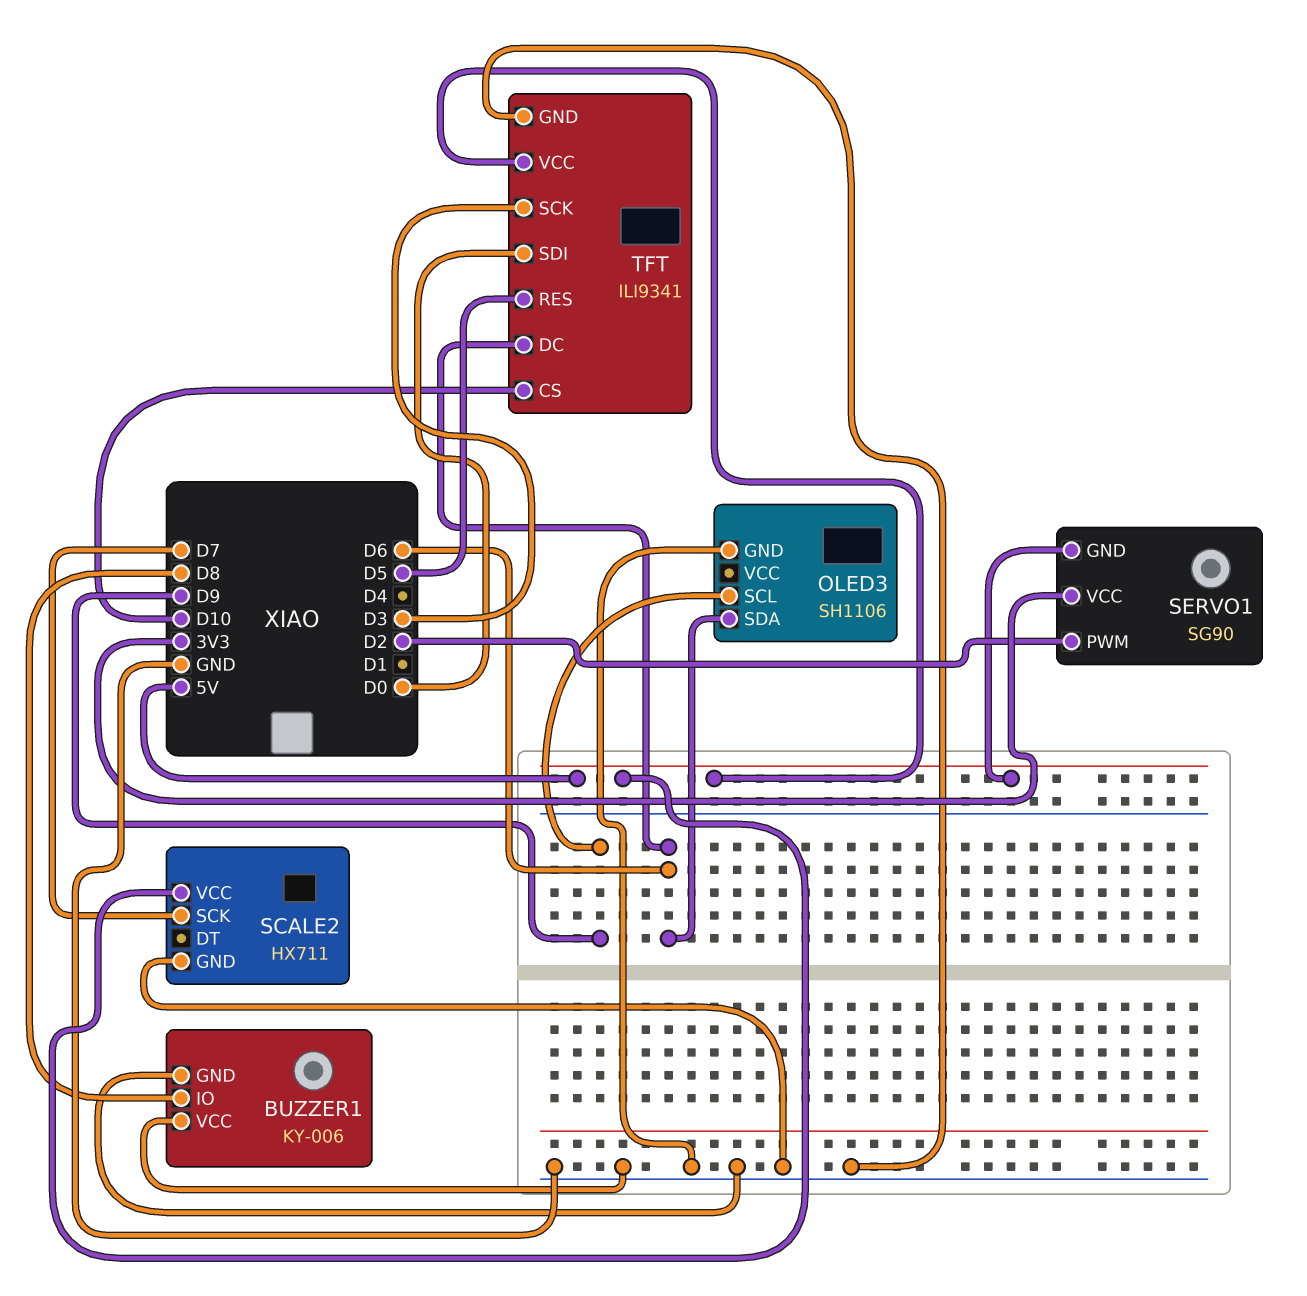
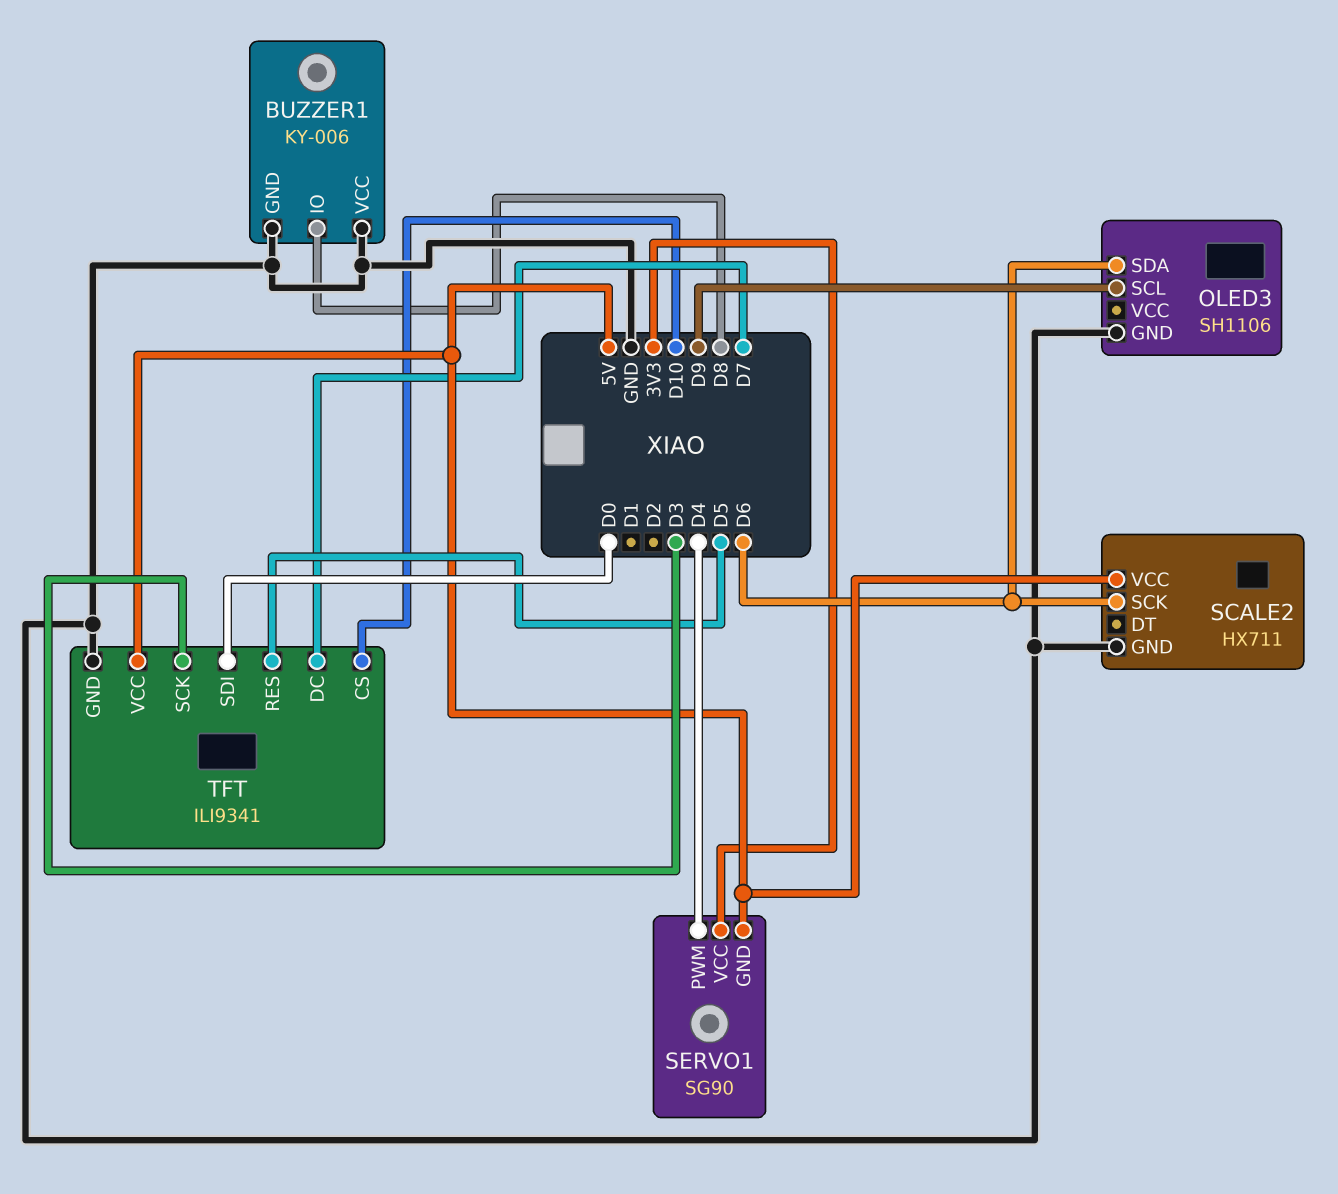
SCALE2 pin SCK: D7 -> D6
SERVO1 pin PWM: D2 -> D4
TFT pin DC: D6 -> D7

